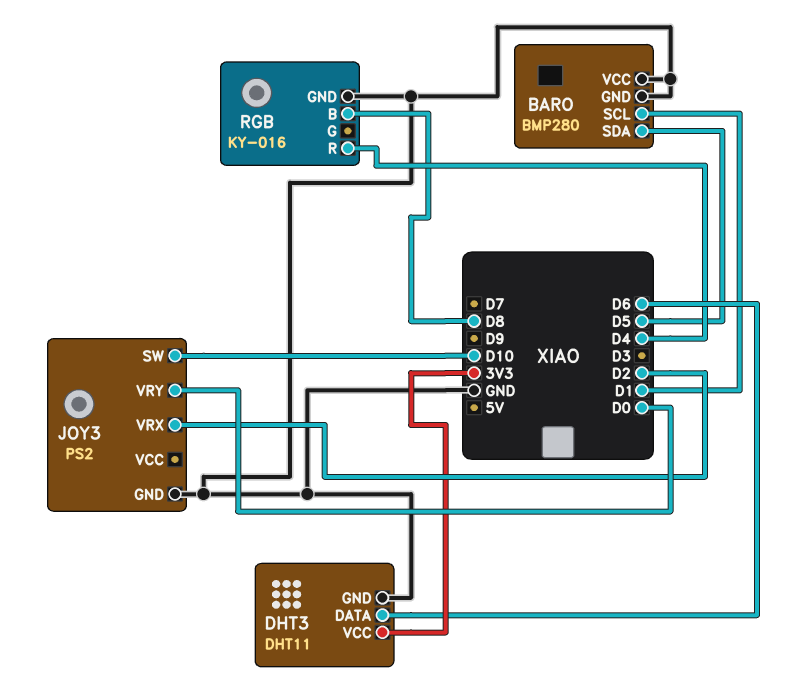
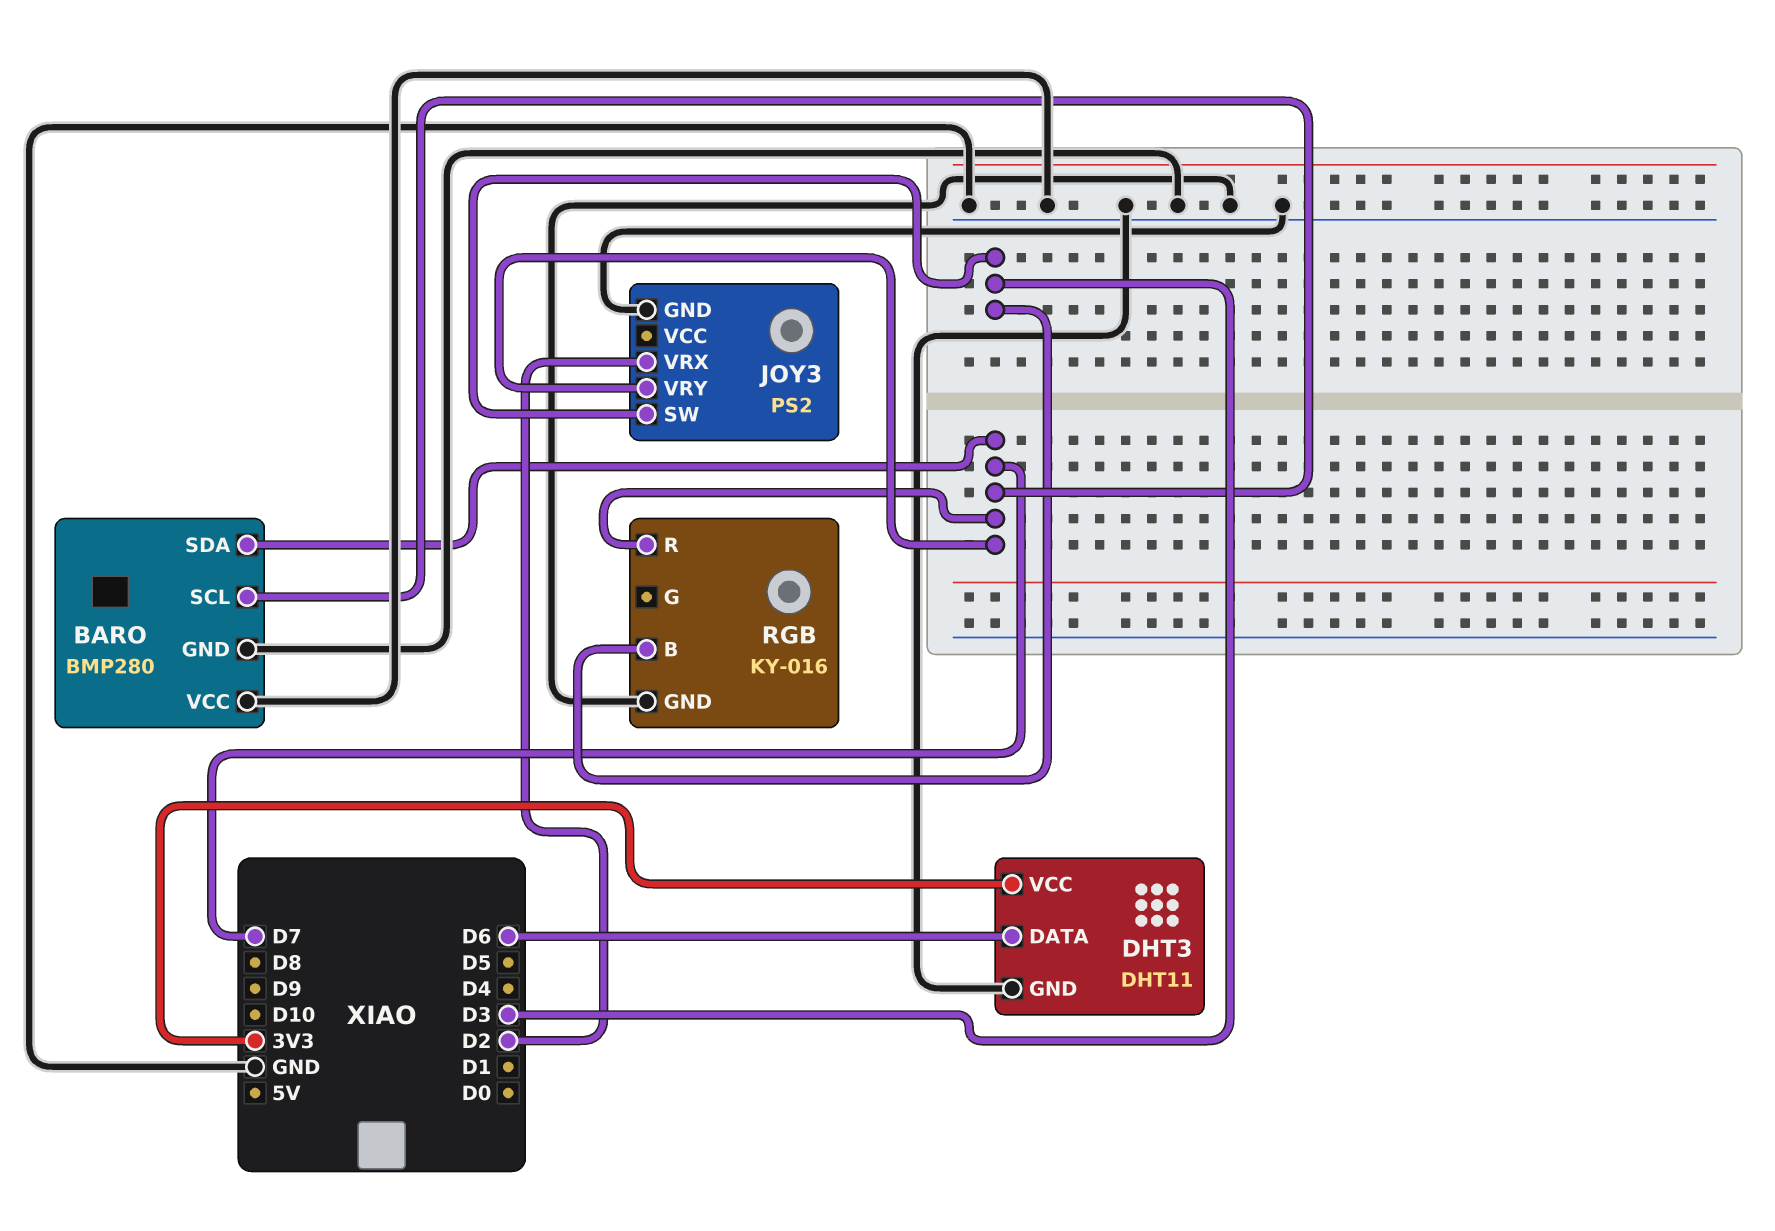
BARO pin SCL: D1 -> D7
BARO pin SDA: D5 -> D7
JOY3 pin SW: D10 -> D3
JOY3 pin VRY: D0 -> D7
RGB pin B: D8 -> D3
RGB pin R: D4 -> D7

